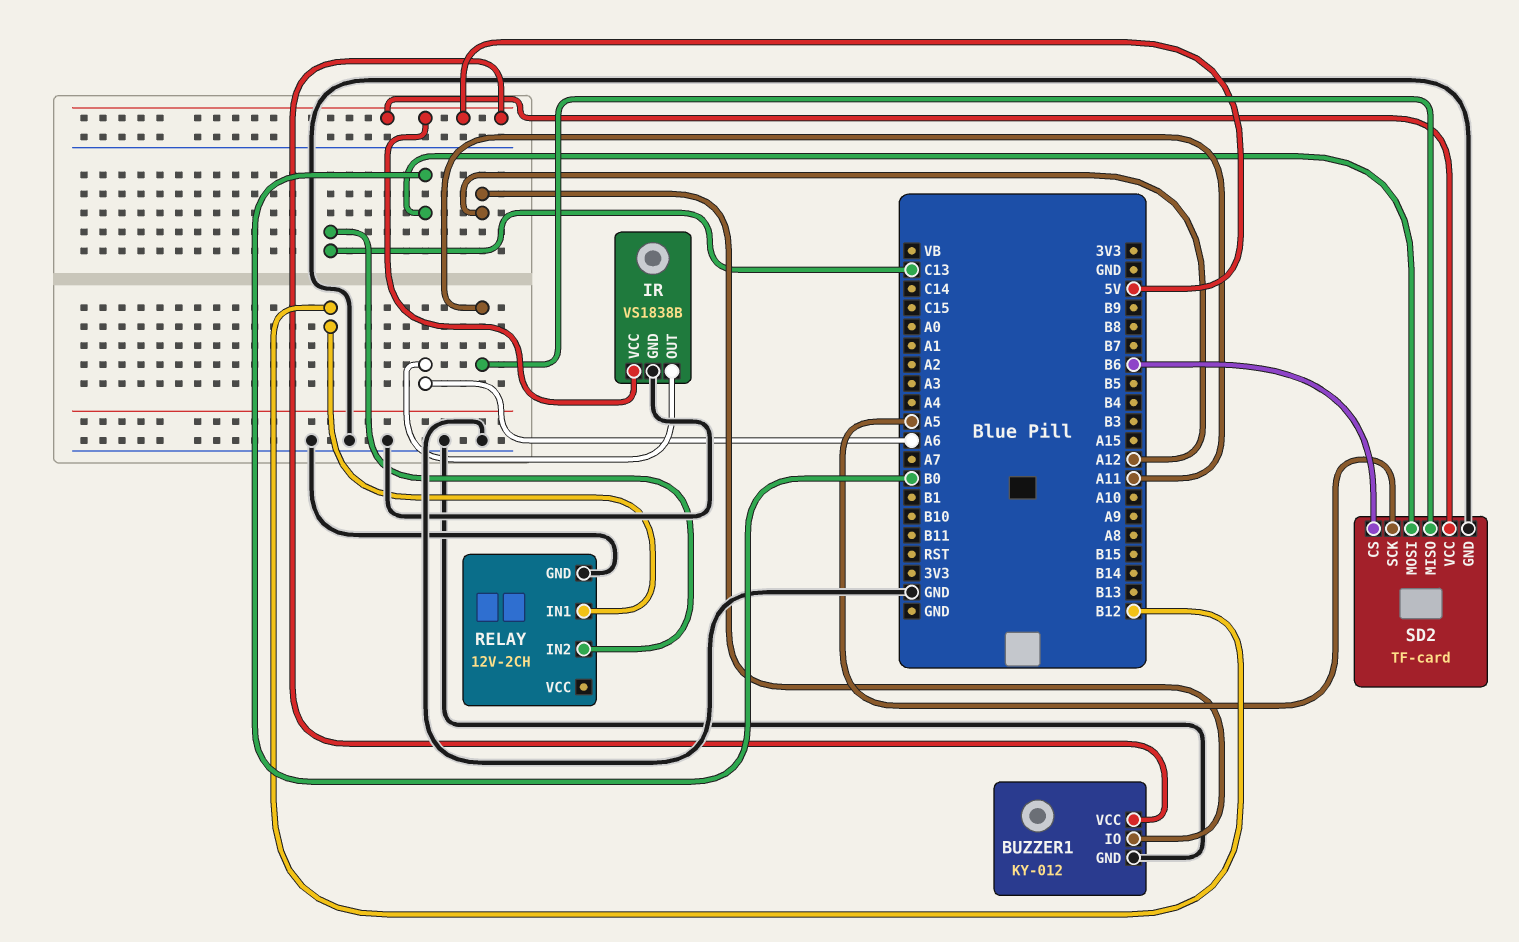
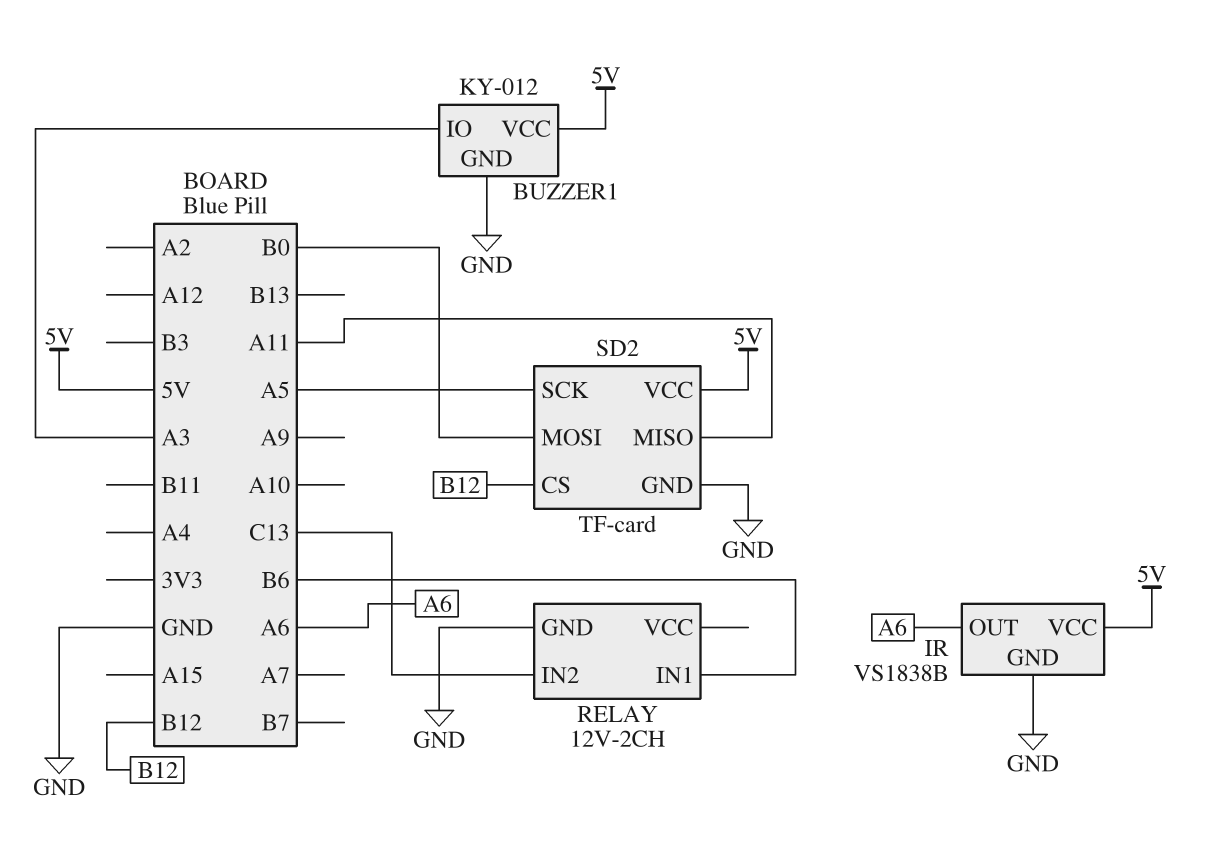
BUZZER1 pin IO: A12 -> A3
RELAY pin IN1: B12 -> B6
SD2 pin CS: B6 -> B12

